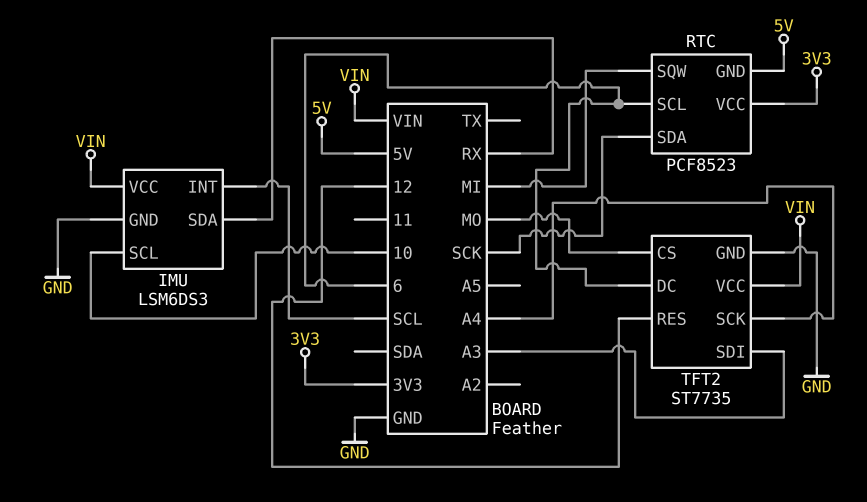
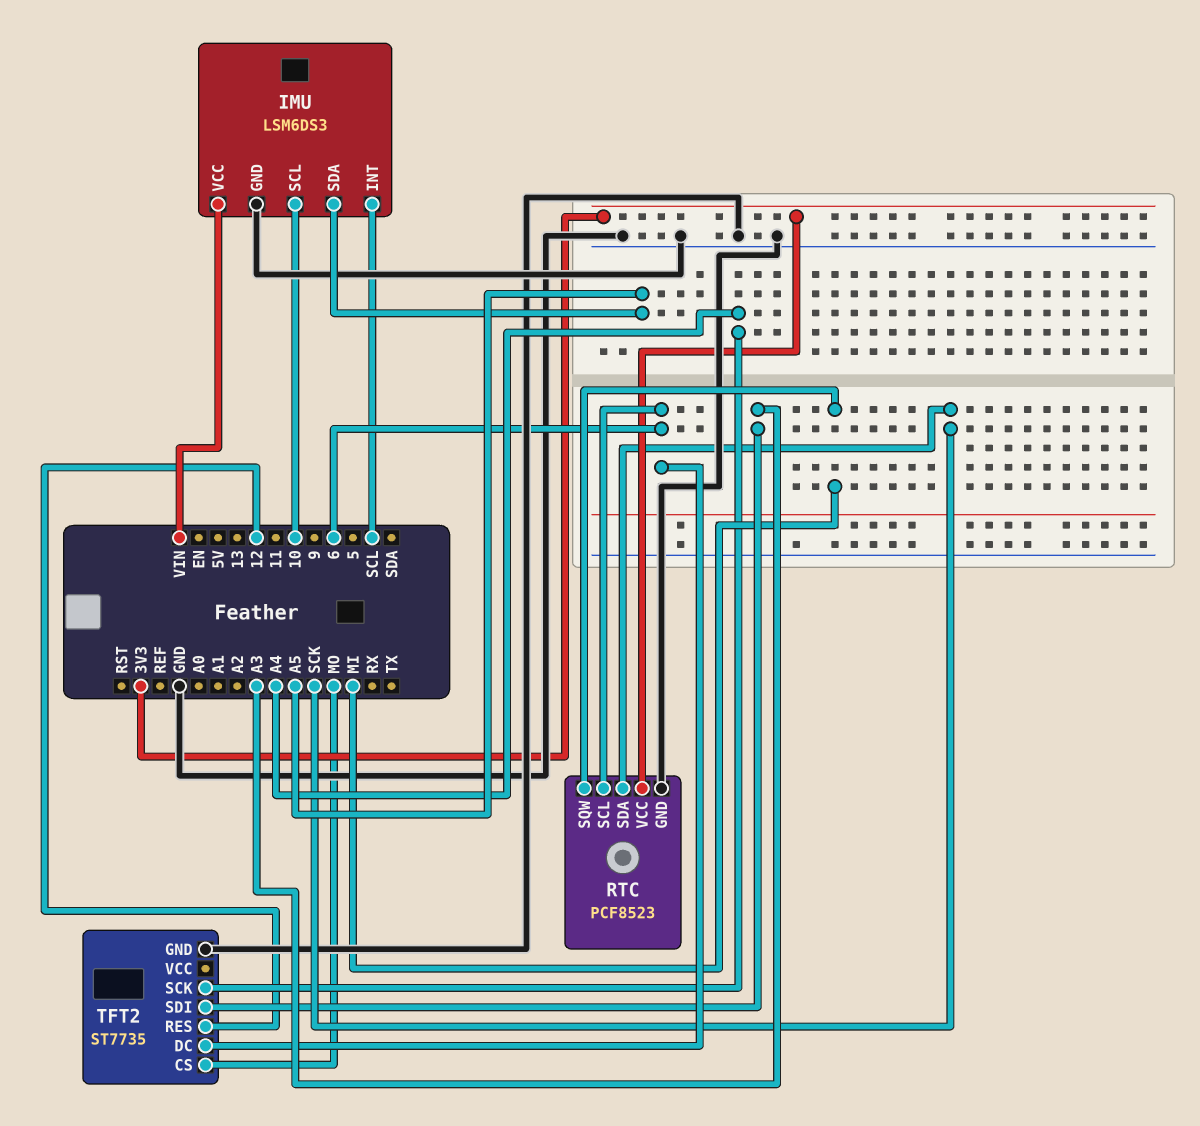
IMU pin SDA: RX -> A5
RTC pin GND: 5V -> GND
TFT2 pin VCC: VIN -> none

